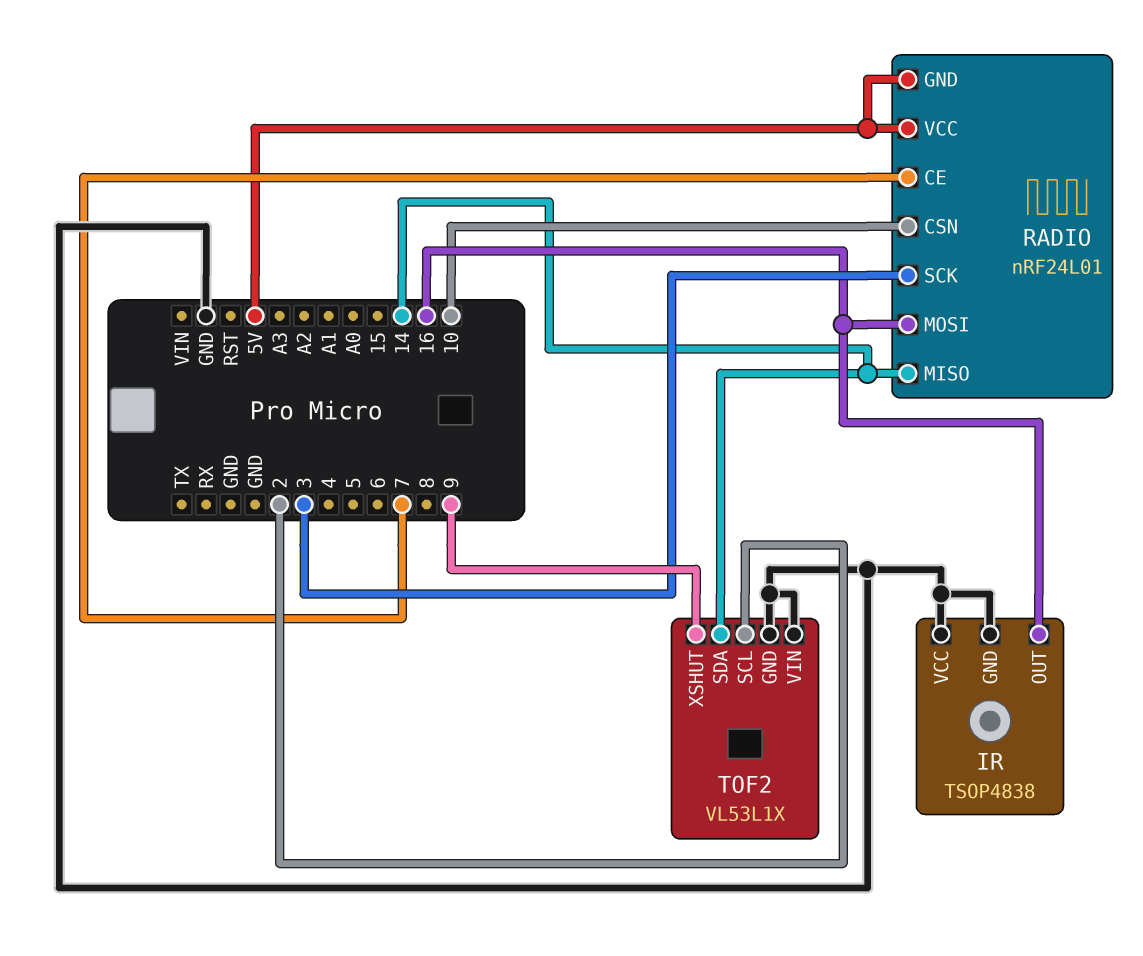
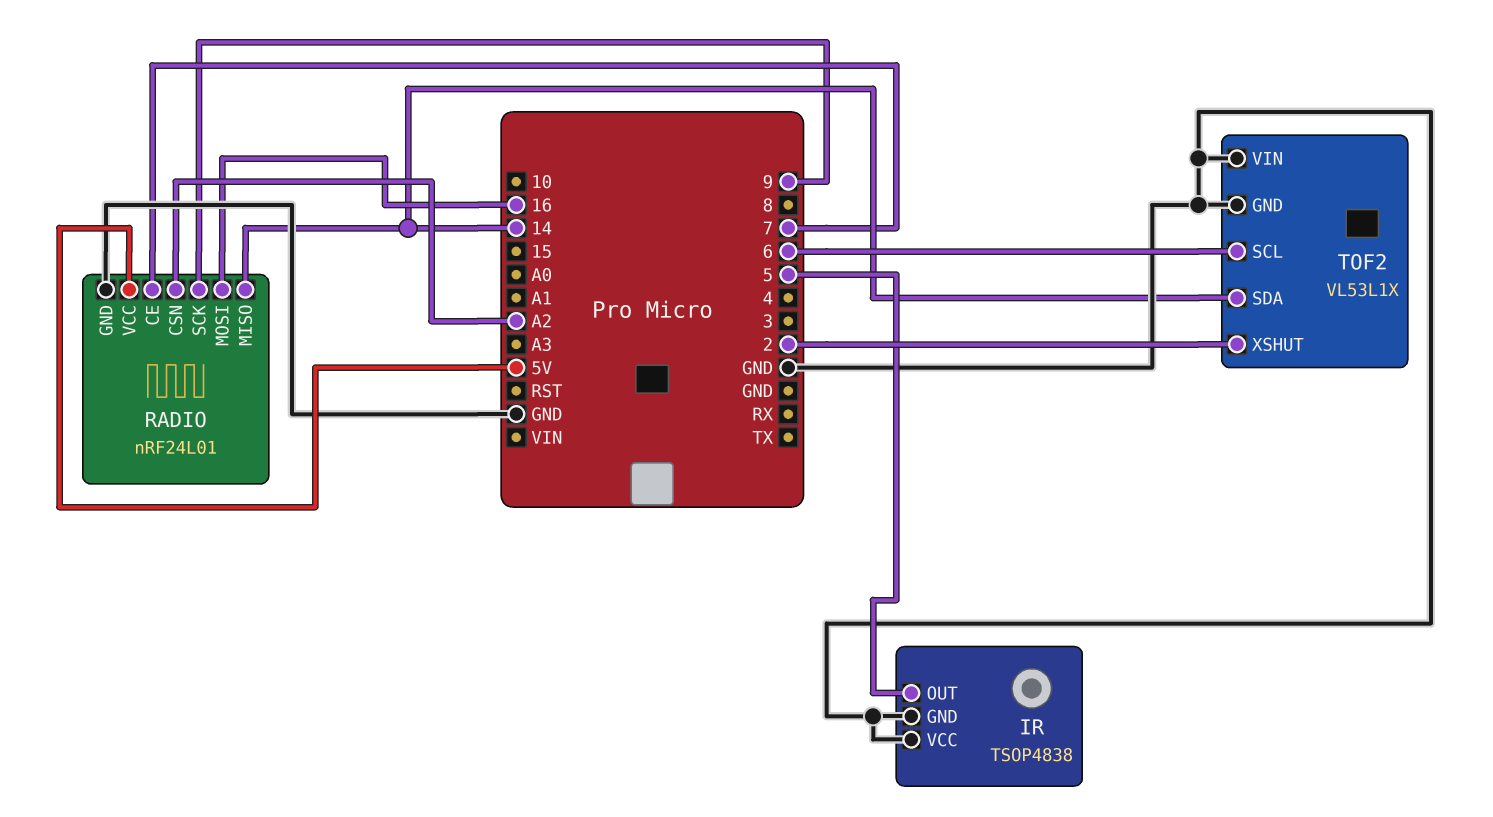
IR pin OUT: 16 -> 5
RADIO pin CSN: 10 -> A2
RADIO pin GND: 5V -> GND
RADIO pin SCK: 3 -> 9
TOF2 pin SCL: 2 -> 6
TOF2 pin XSHUT: 9 -> 2

